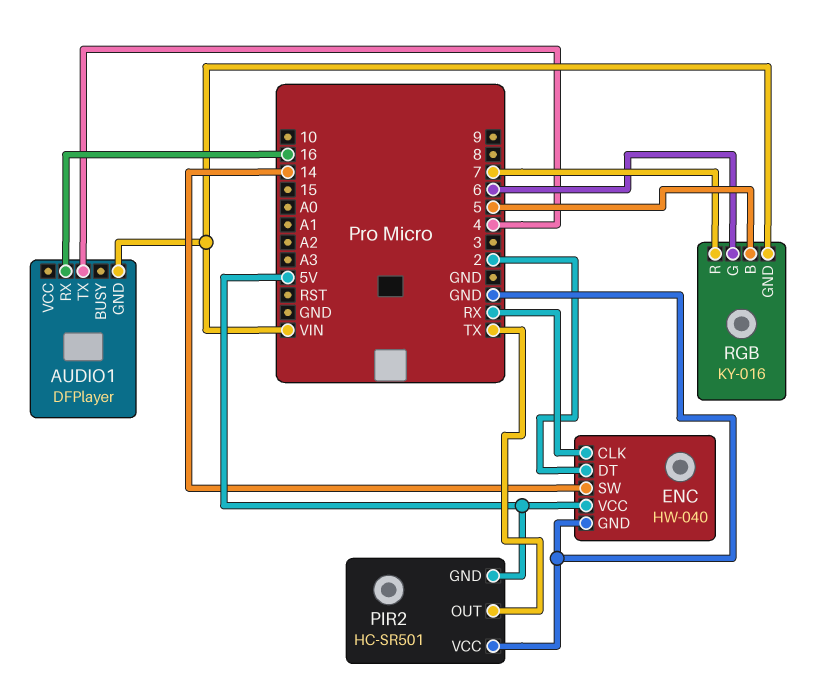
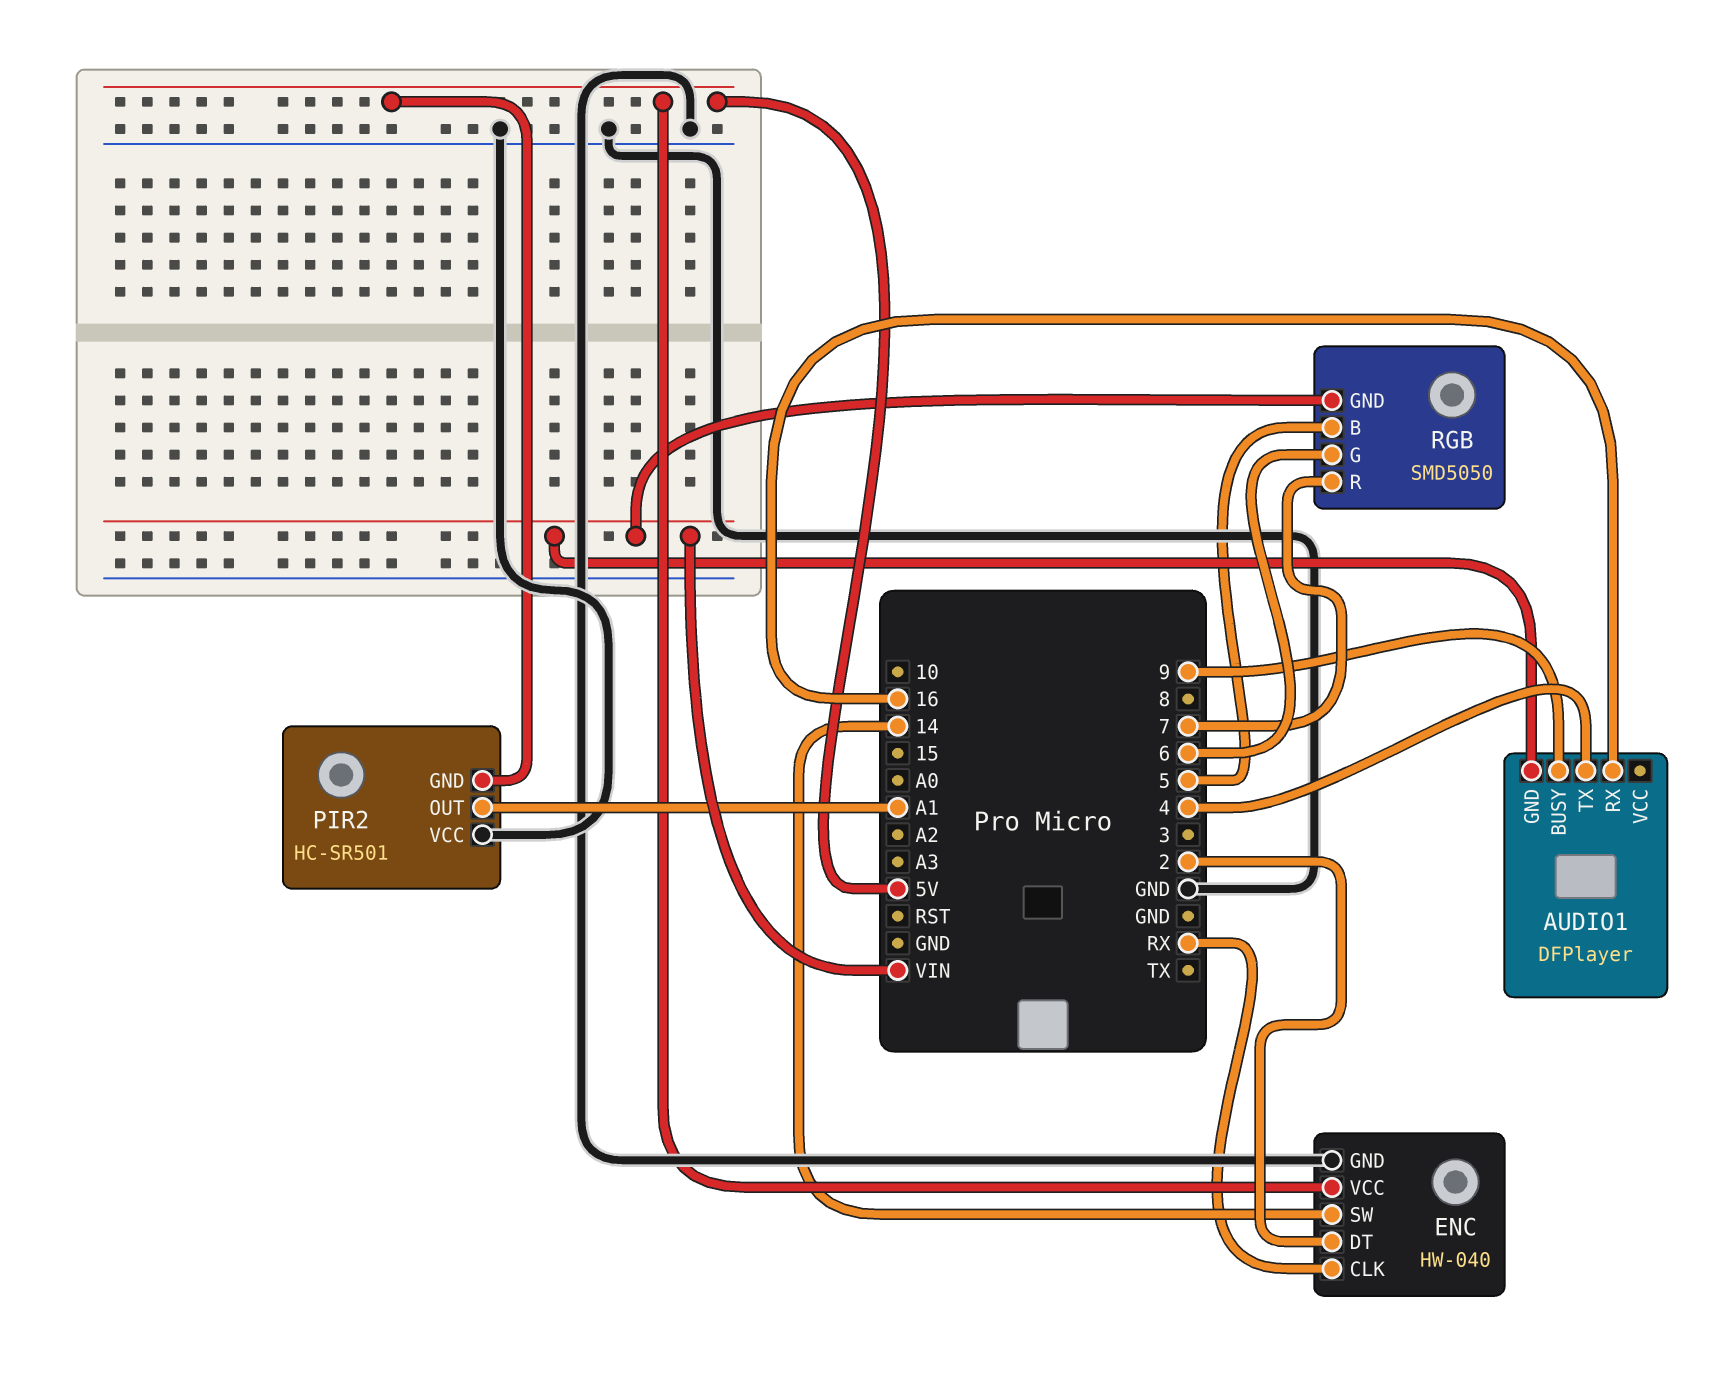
AUDIO1 pin BUSY: none -> 9
PIR2 pin OUT: TX -> A1
RGB: KY-016 -> SMD5050

